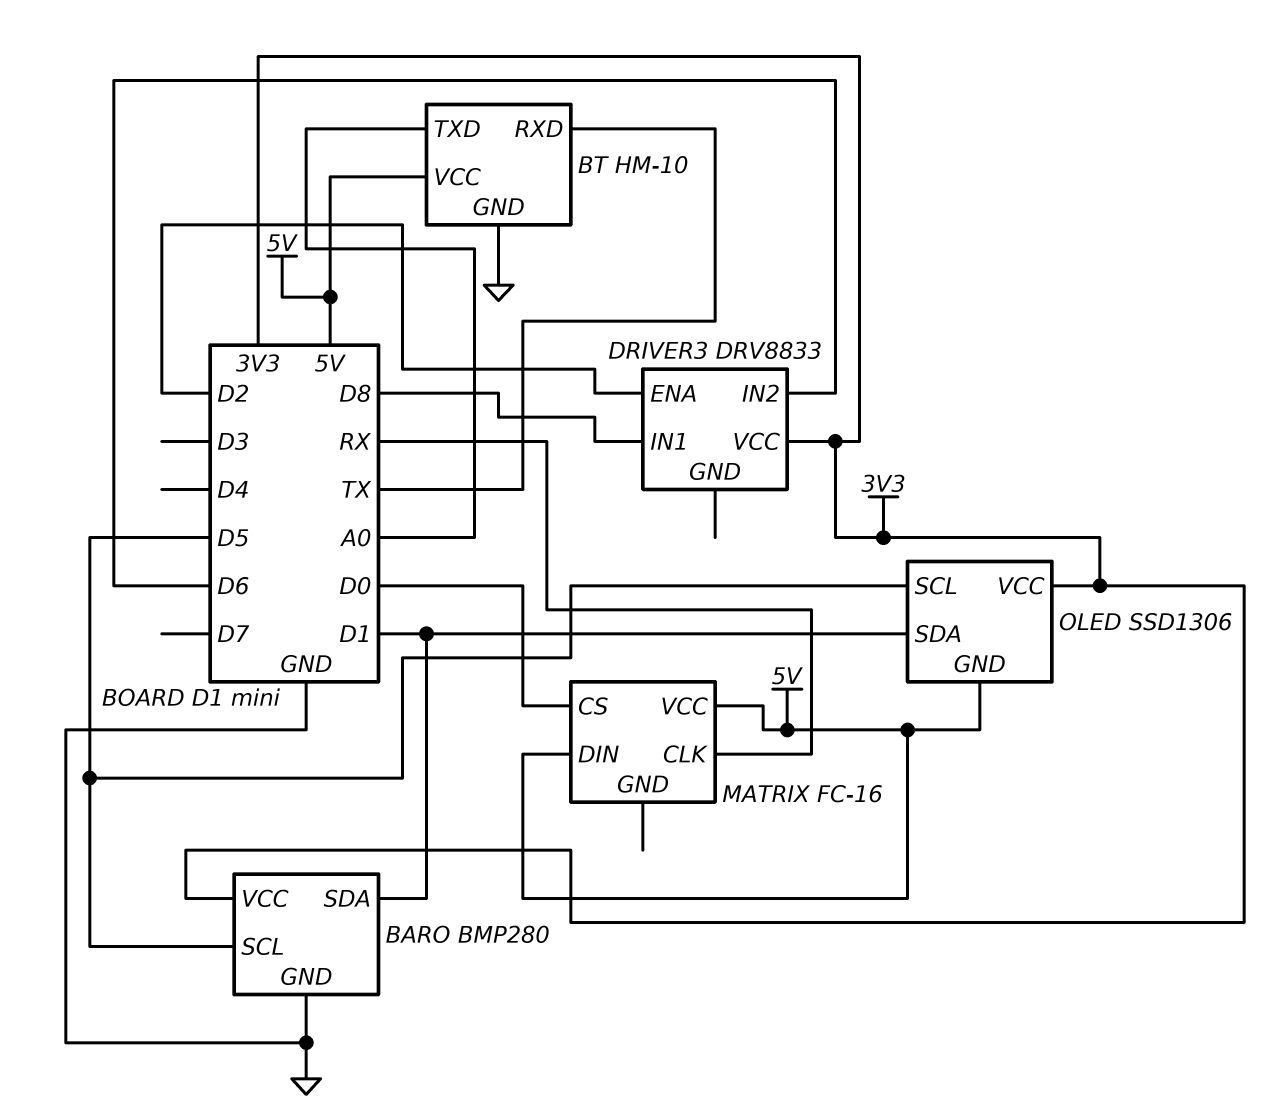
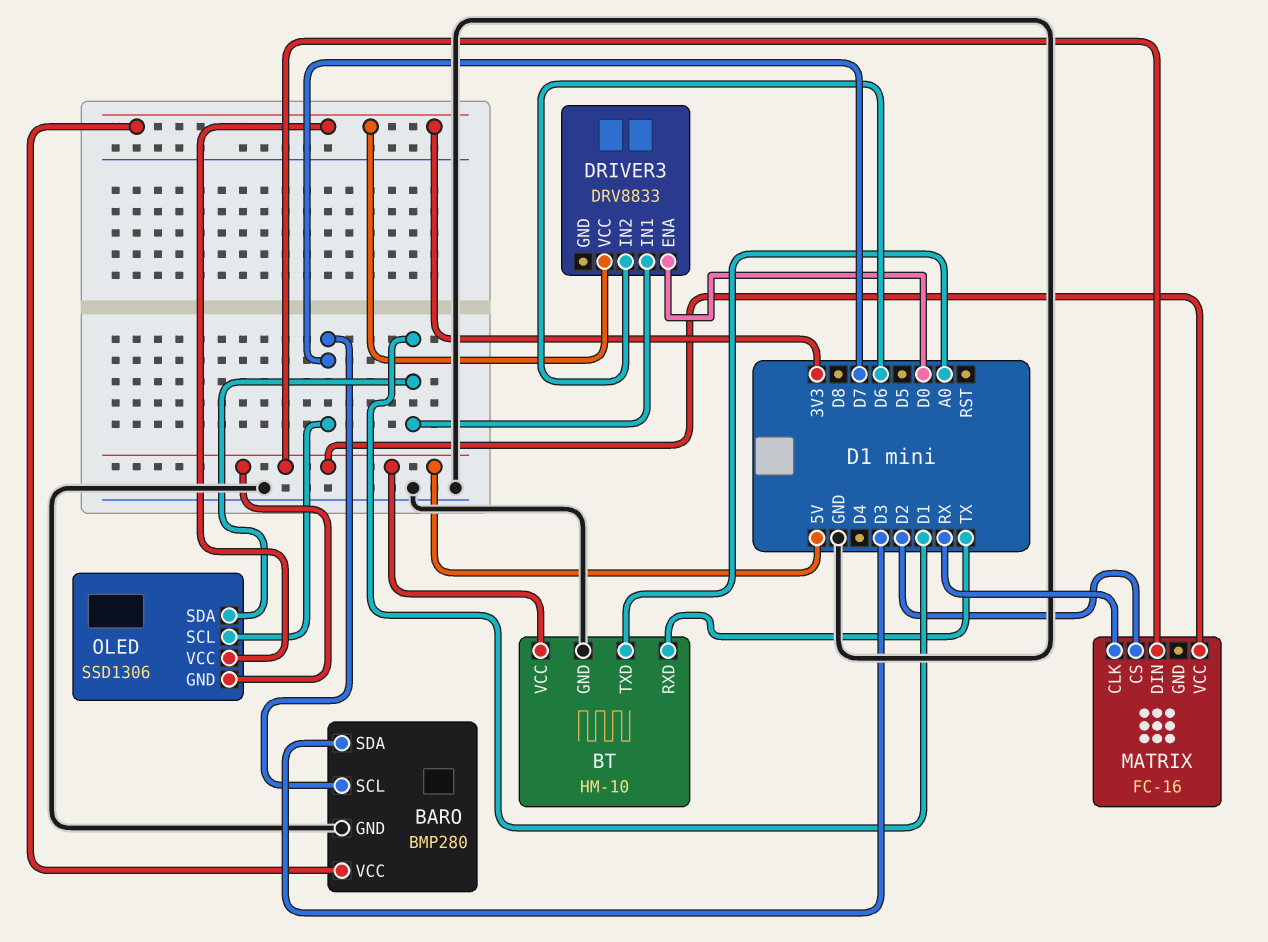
BARO pin SCL: D5 -> D7
BARO pin SDA: D1 -> D3
DRIVER3 pin ENA: D2 -> D0
DRIVER3 pin IN1: D8 -> D1
MATRIX pin CS: D0 -> D2
OLED pin SCL: D5 -> D7

